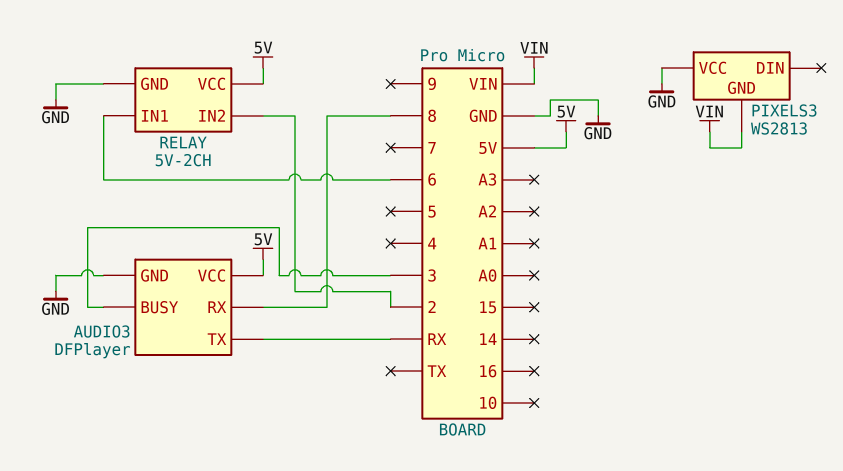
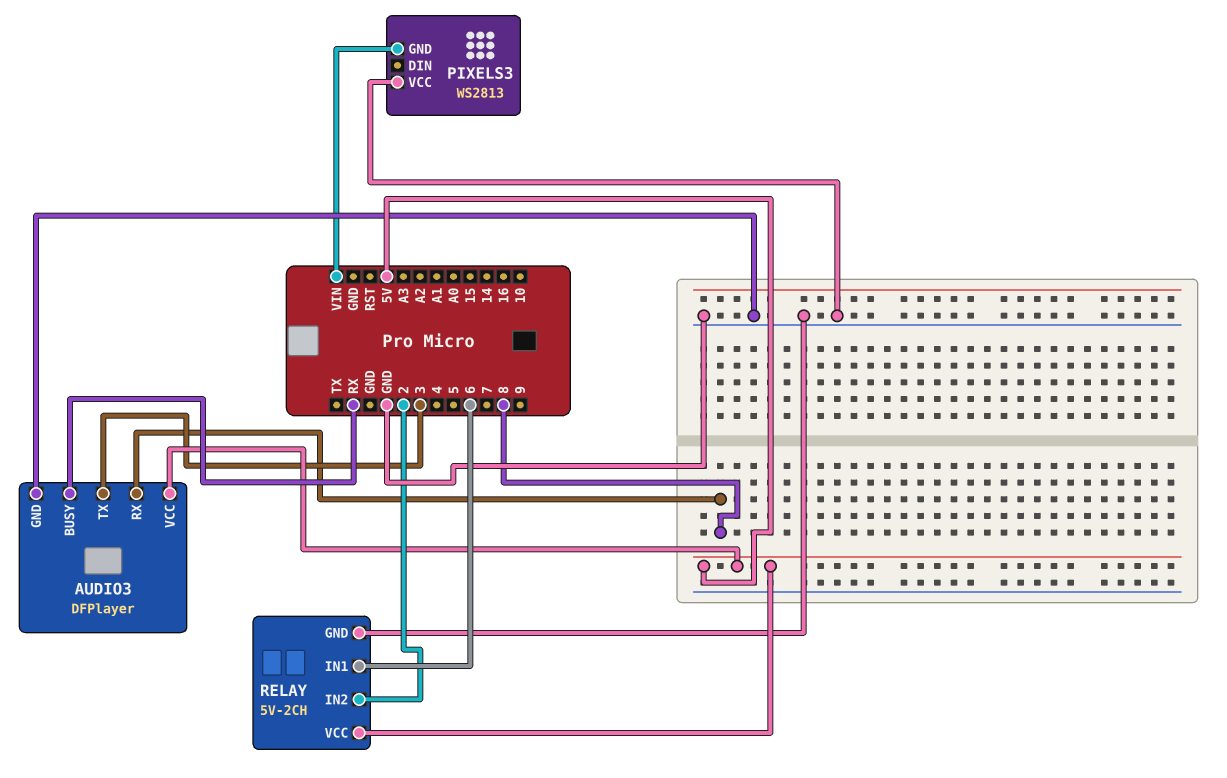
AUDIO3 pin BUSY: 3 -> RX
AUDIO3 pin TX: RX -> 3

